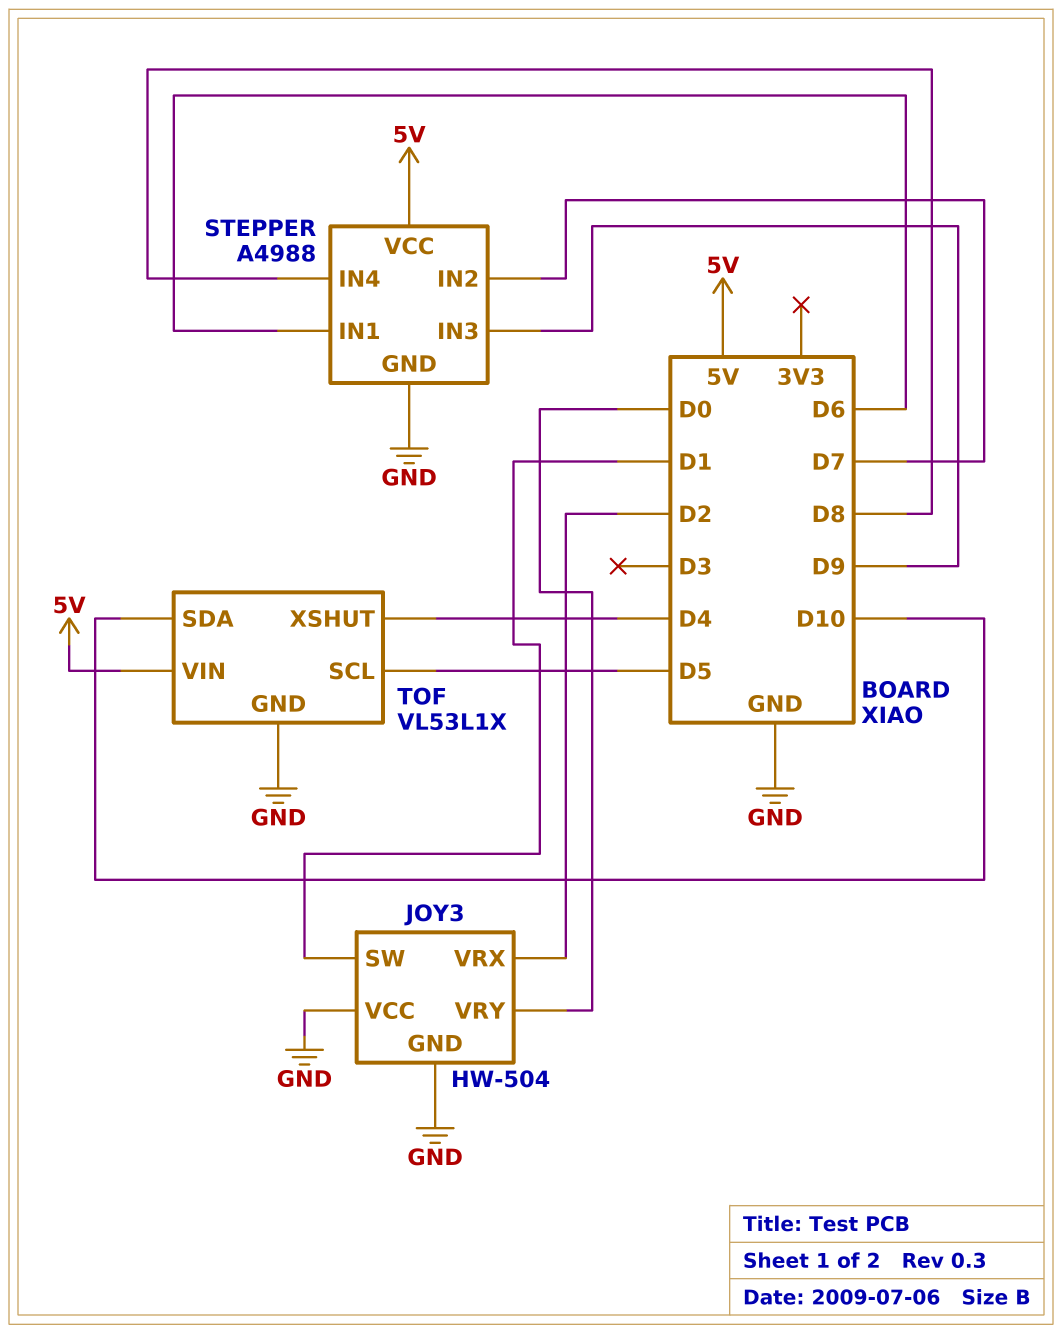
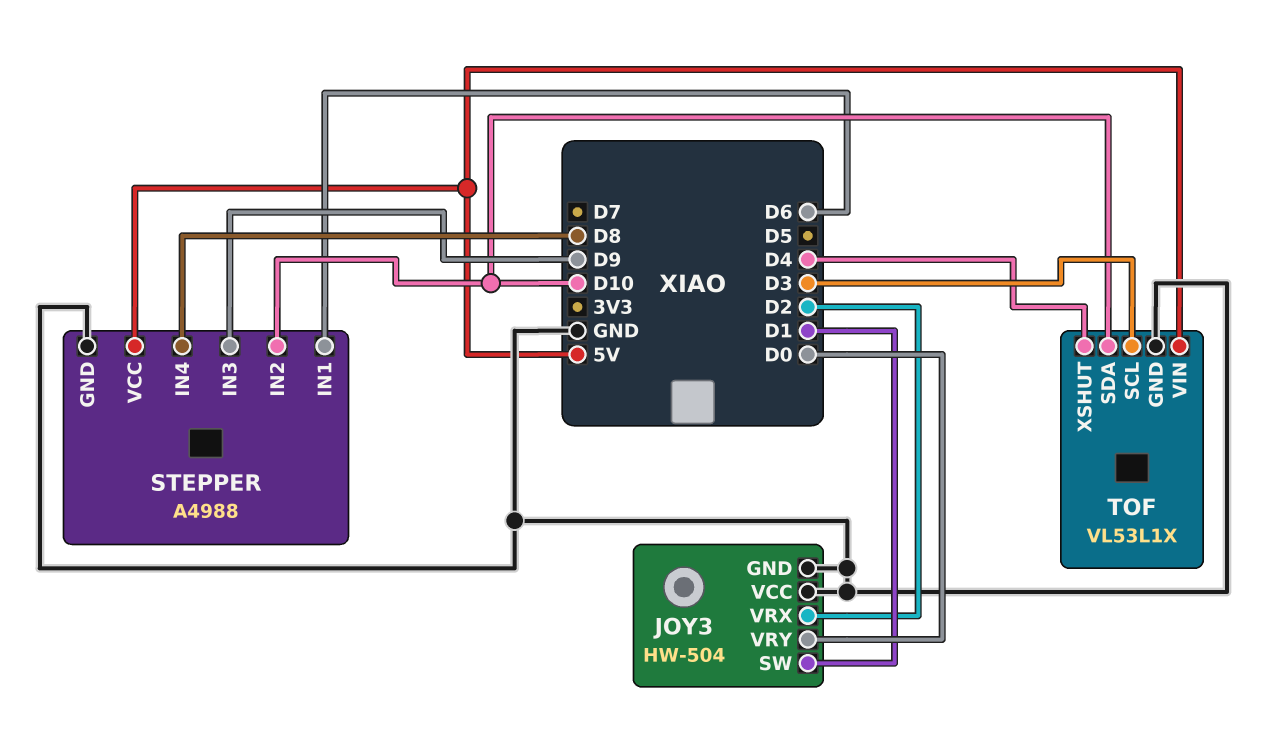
STEPPER pin IN2: D7 -> D10
TOF pin SCL: D5 -> D3

